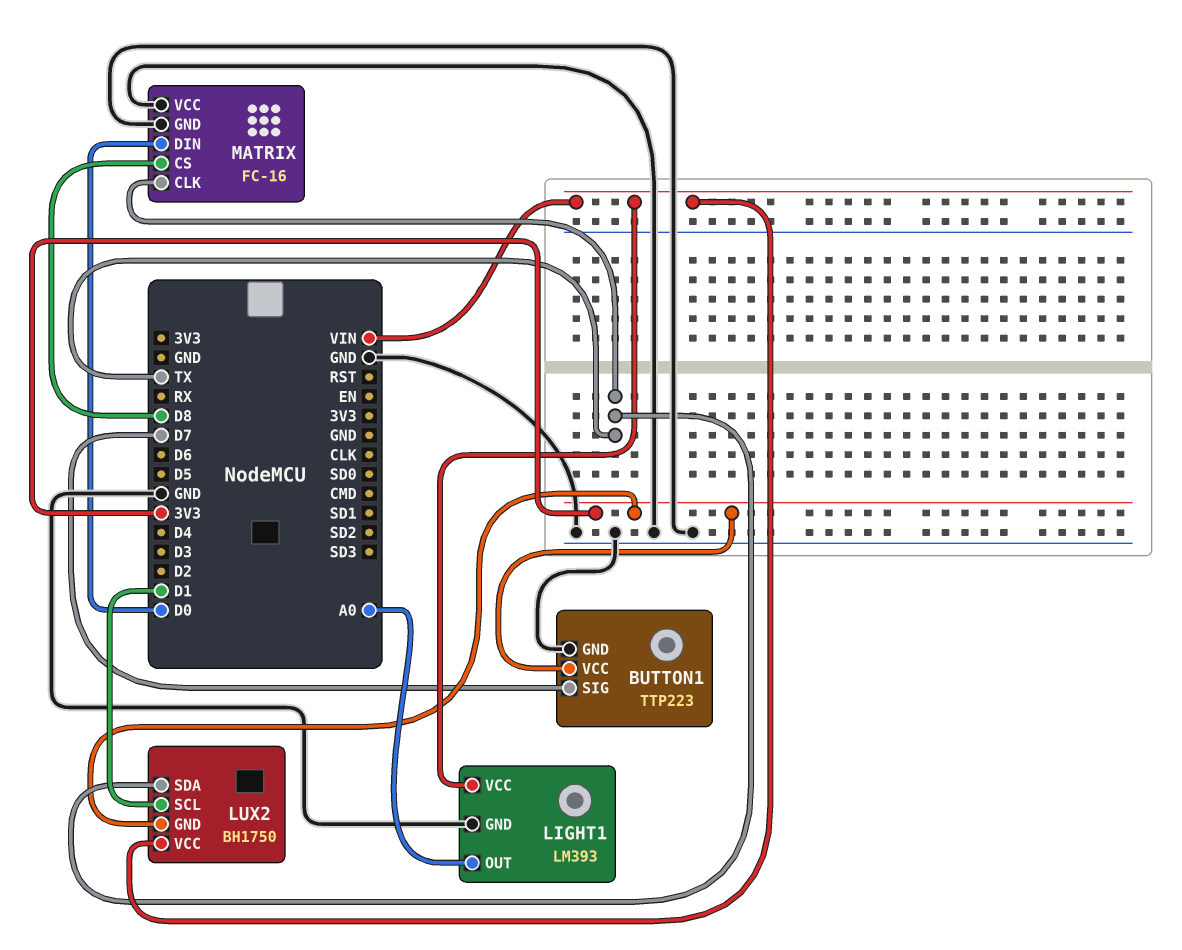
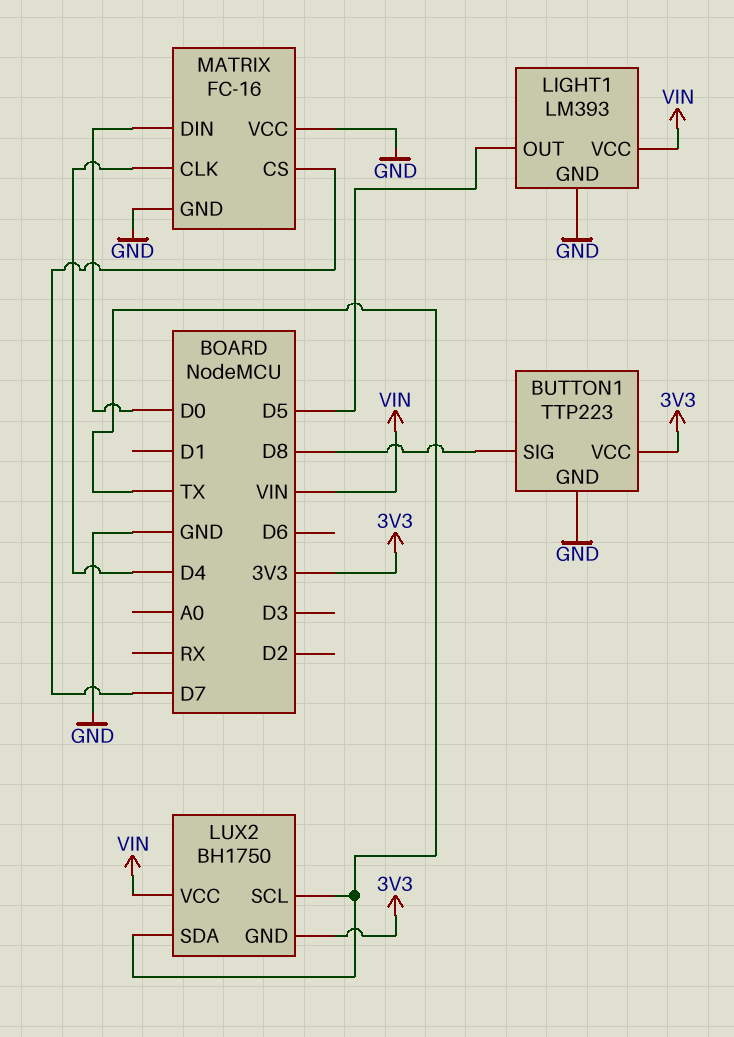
BUTTON1 pin SIG: D7 -> D8
LIGHT1 pin OUT: A0 -> D5
LUX2 pin SCL: D1 -> TX
MATRIX pin CLK: TX -> D4
MATRIX pin CS: D8 -> D7

